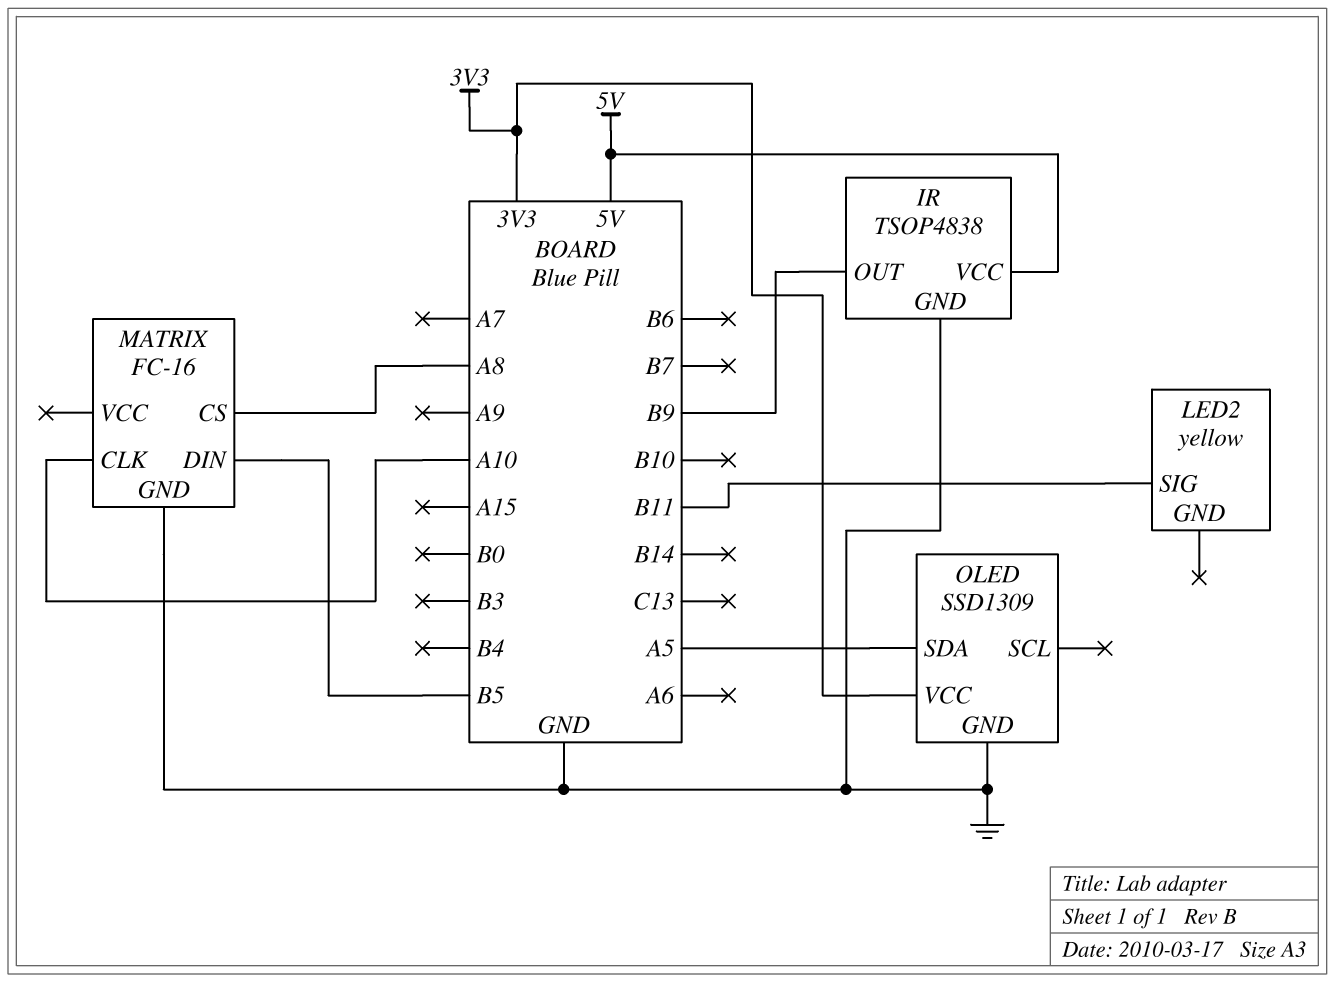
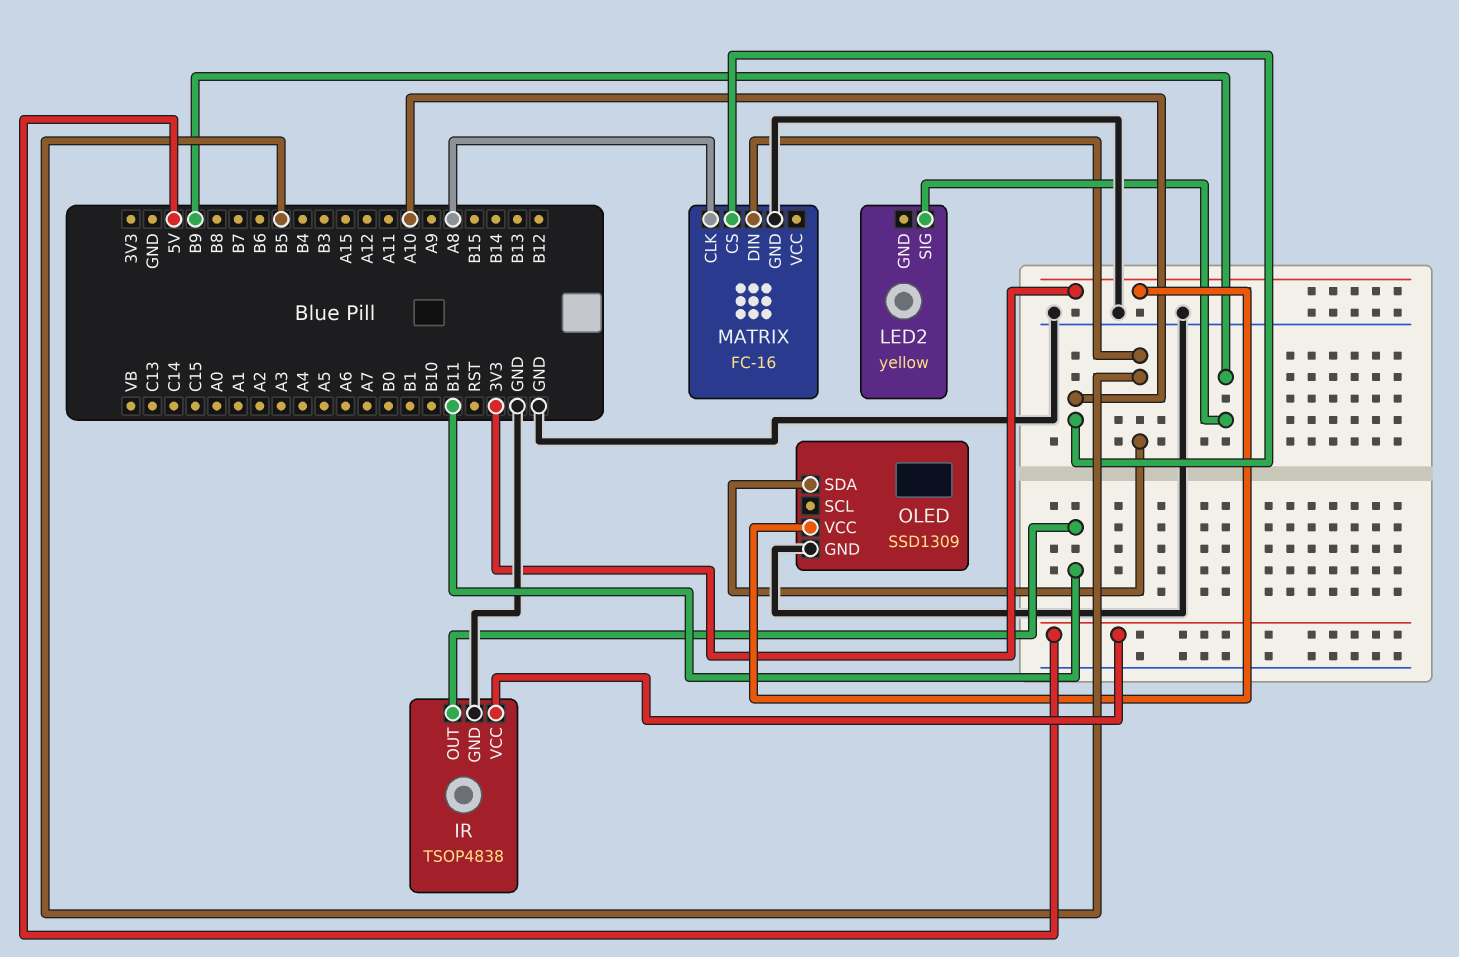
IR pin OUT: B9 -> B11
LED2 pin SIG: B11 -> B9
MATRIX pin CLK: A10 -> A8
MATRIX pin CS: A8 -> A10
OLED pin SDA: A5 -> B5

